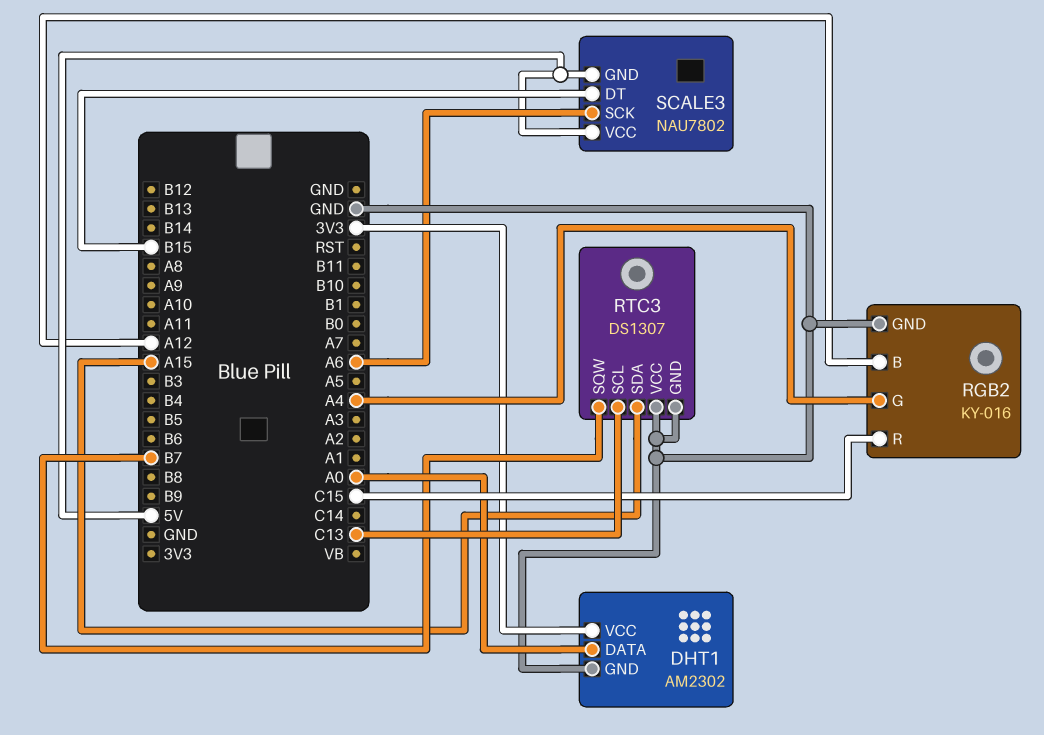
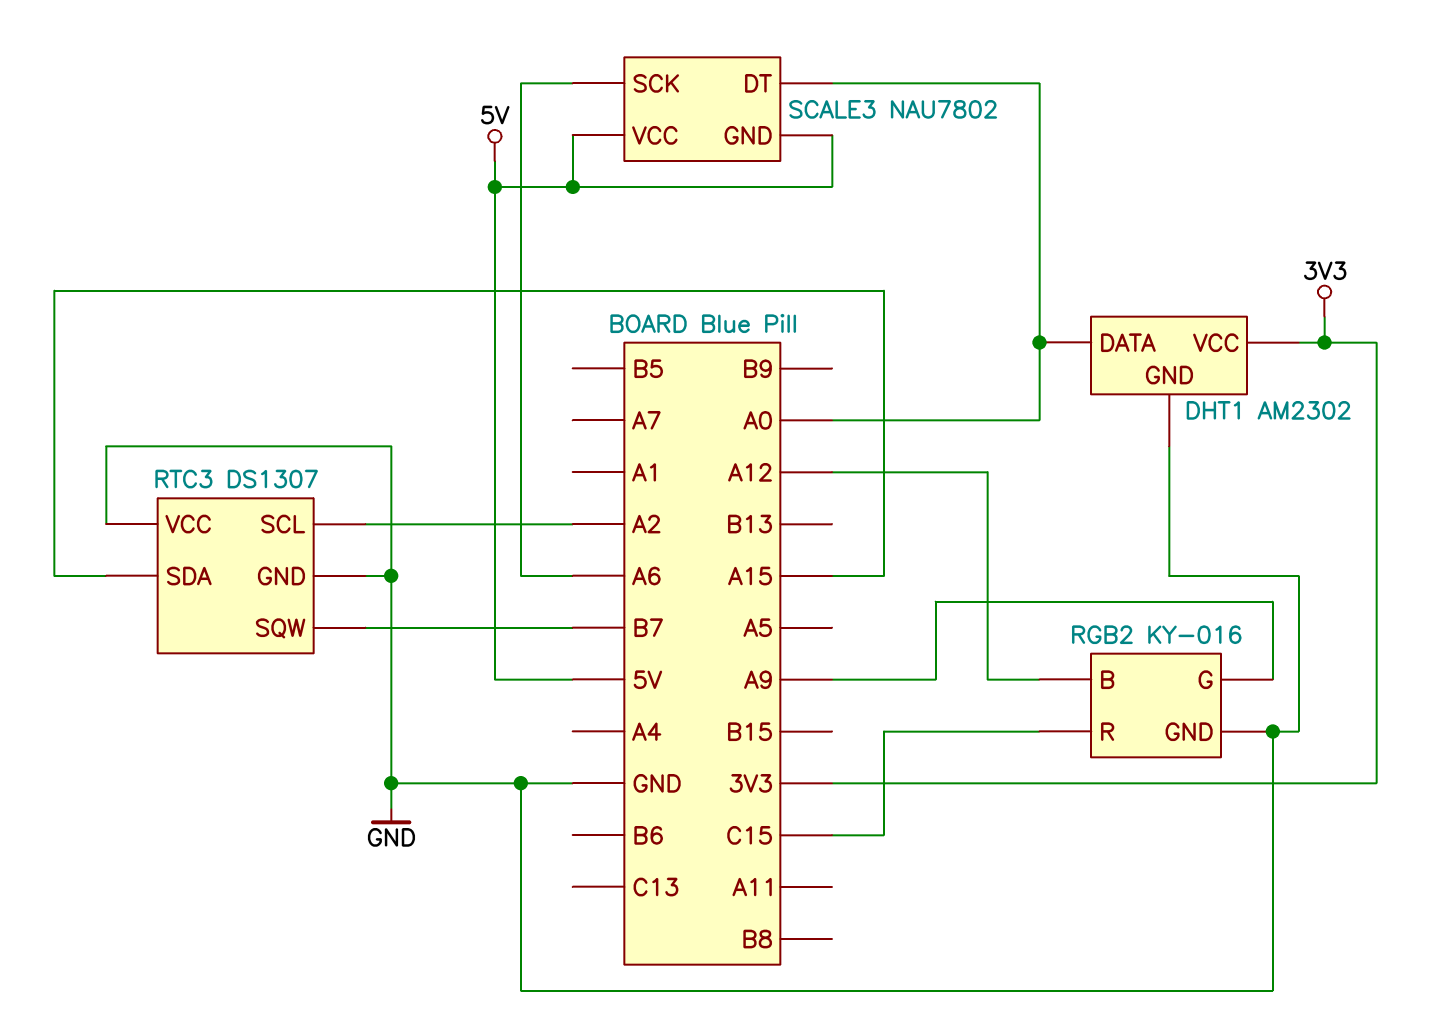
RGB2 pin G: A4 -> A9
RTC3 pin SCL: C13 -> A2
SCALE3 pin DT: B15 -> A0

